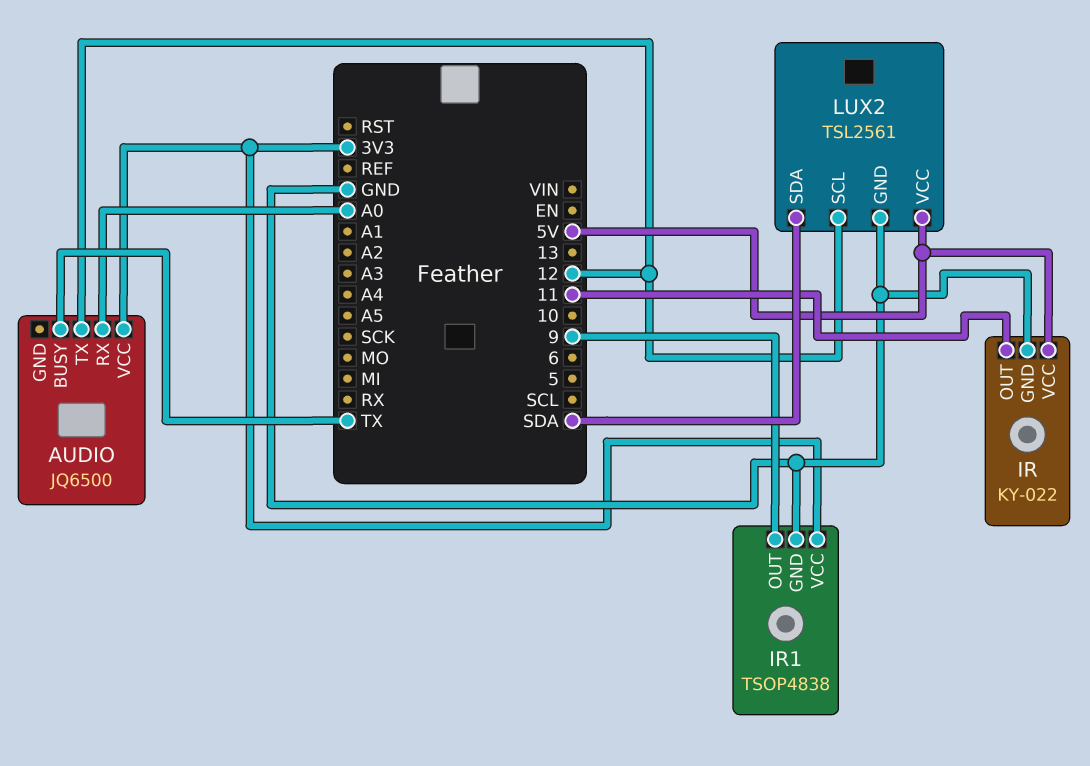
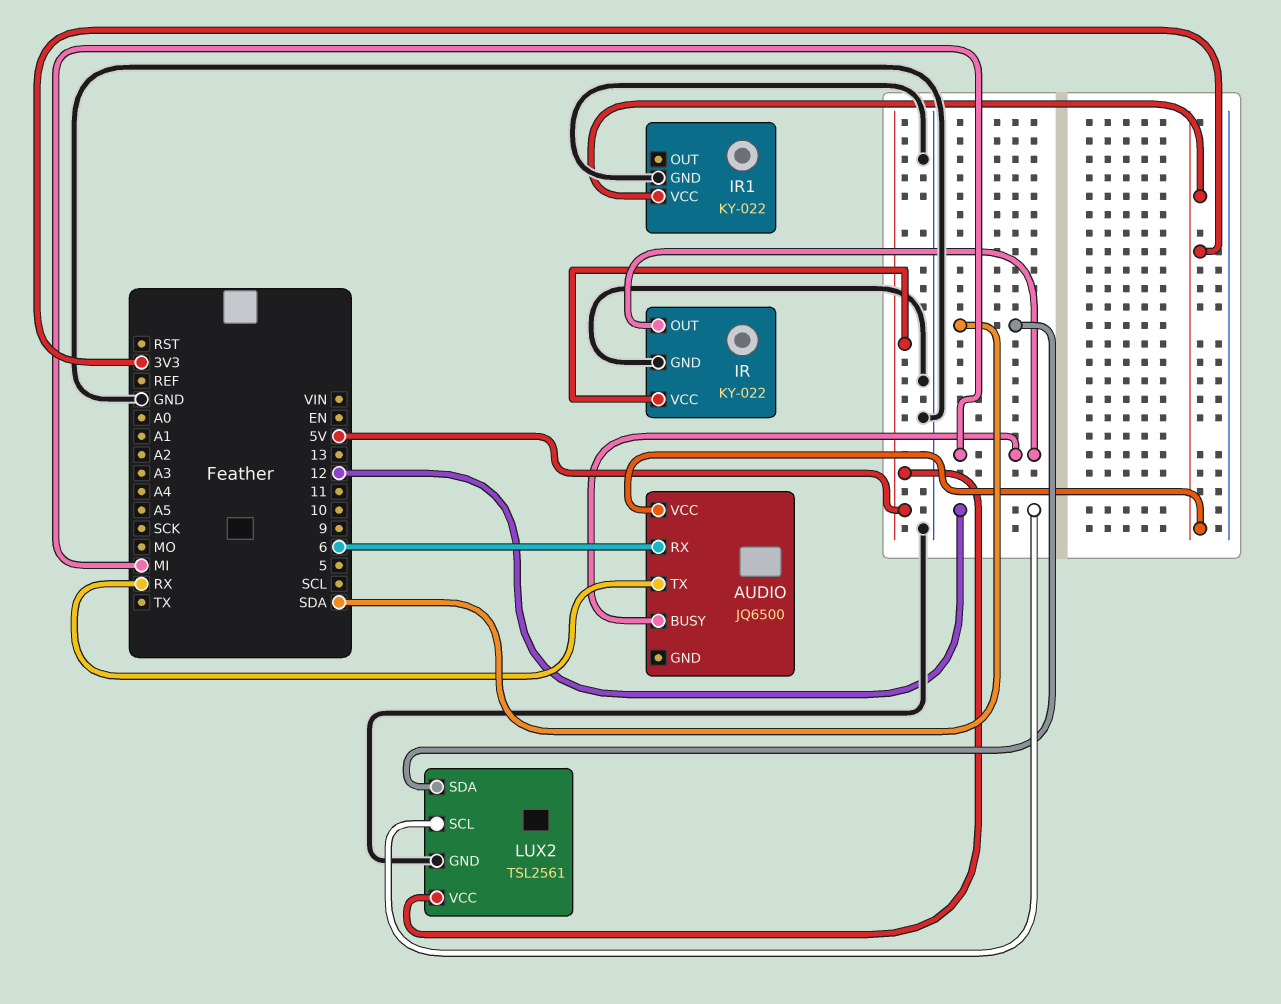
AUDIO pin BUSY: TX -> MI
AUDIO pin RX: A0 -> 6
AUDIO pin TX: 12 -> RX
IR pin OUT: 11 -> MI
IR1: TSOP4838 -> KY-022
IR1 pin OUT: 9 -> none

